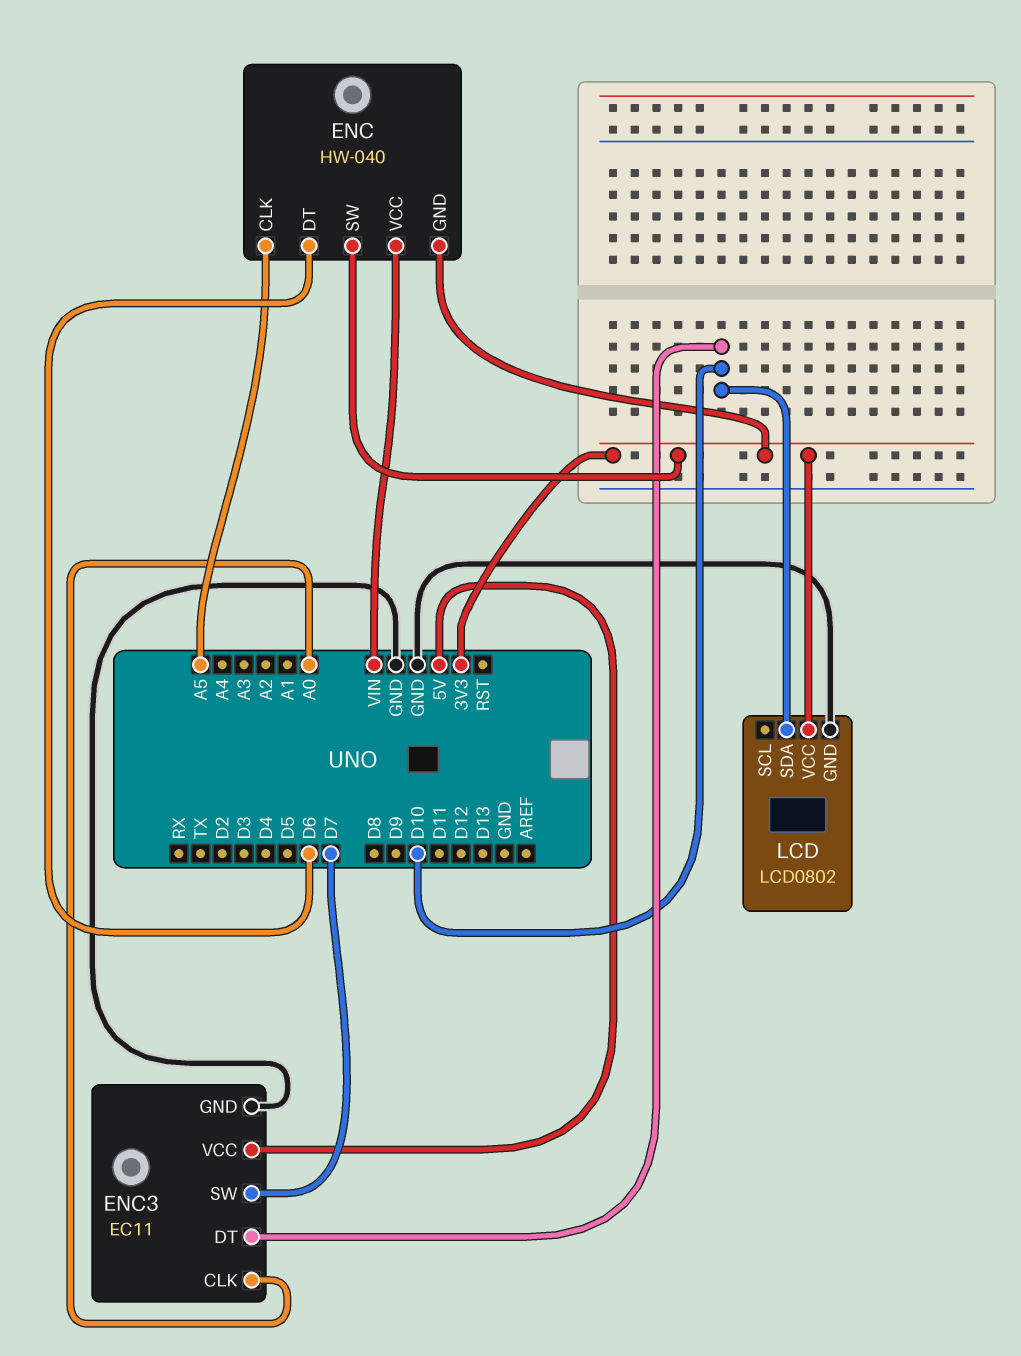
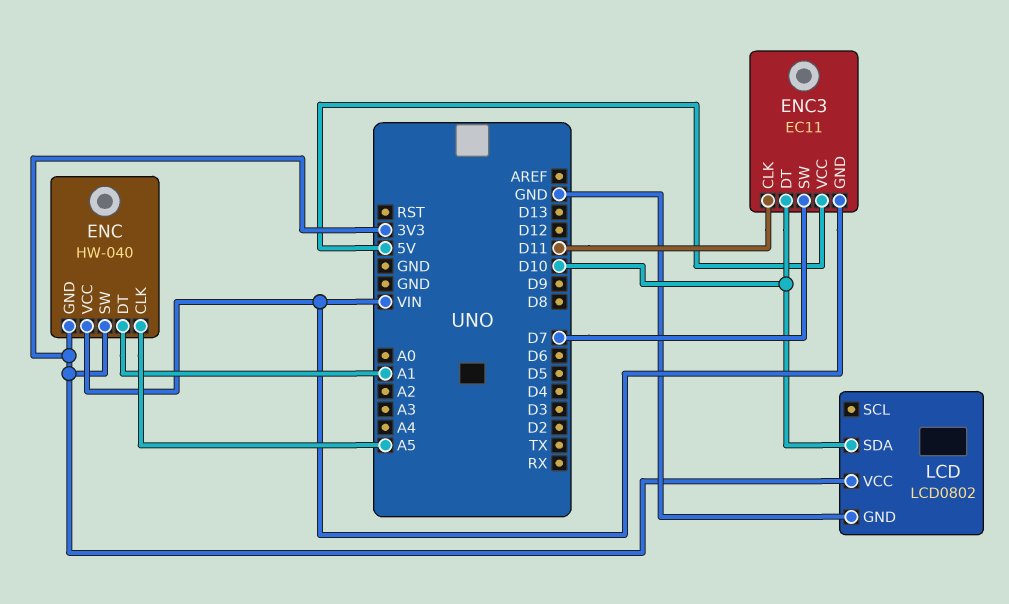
ENC pin DT: D6 -> A1
ENC3 pin CLK: A0 -> D11
ENC3 pin GND: GND -> VIN

